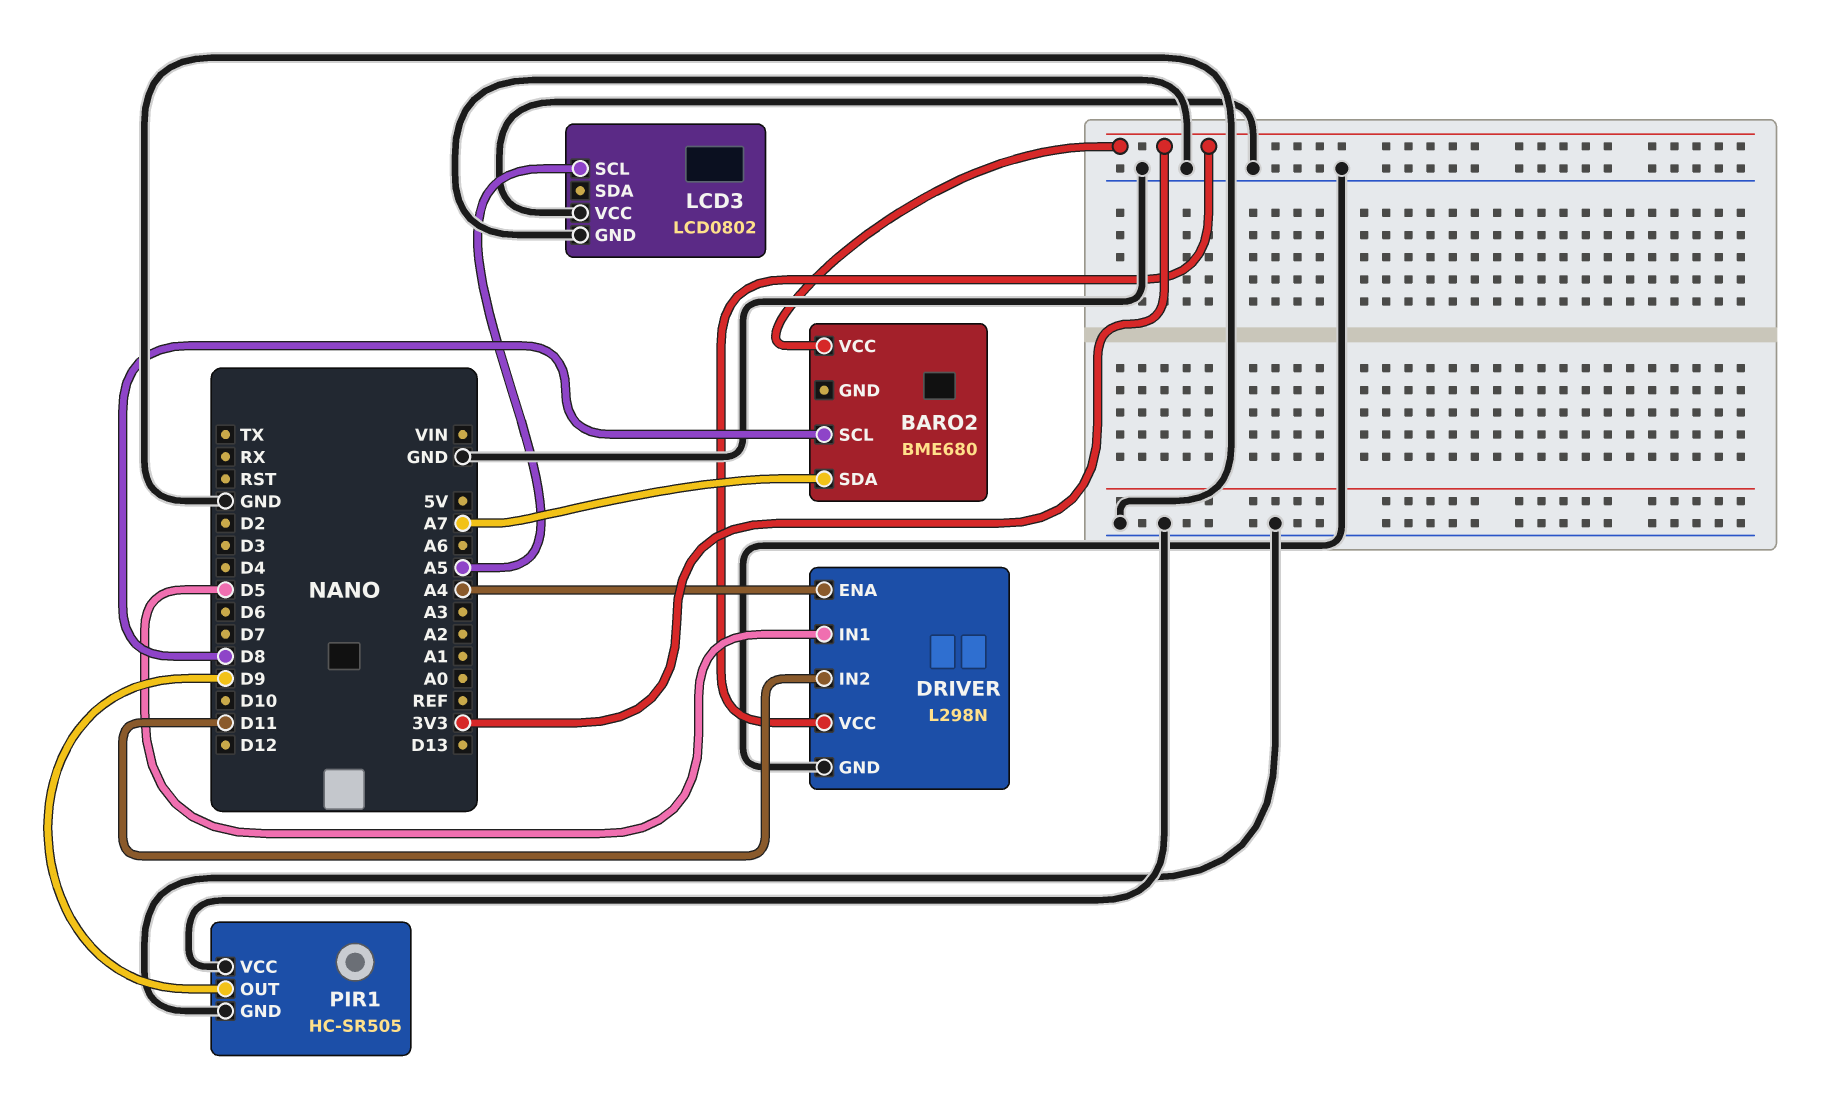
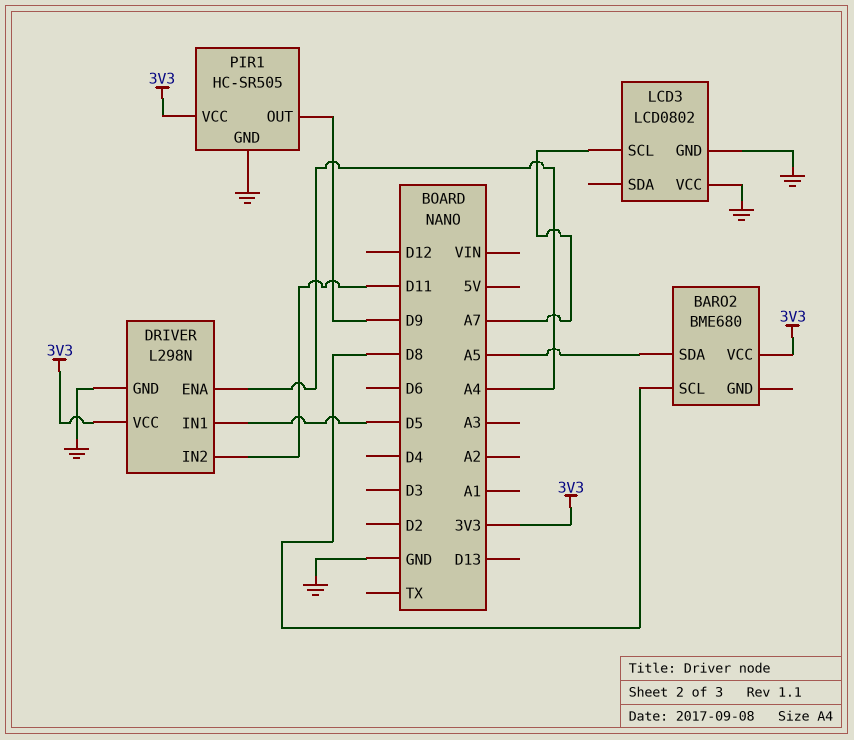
BARO2 pin SDA: A7 -> A5
LCD3 pin SCL: A5 -> A7
PIR1 pin VCC: GND -> 3V3

